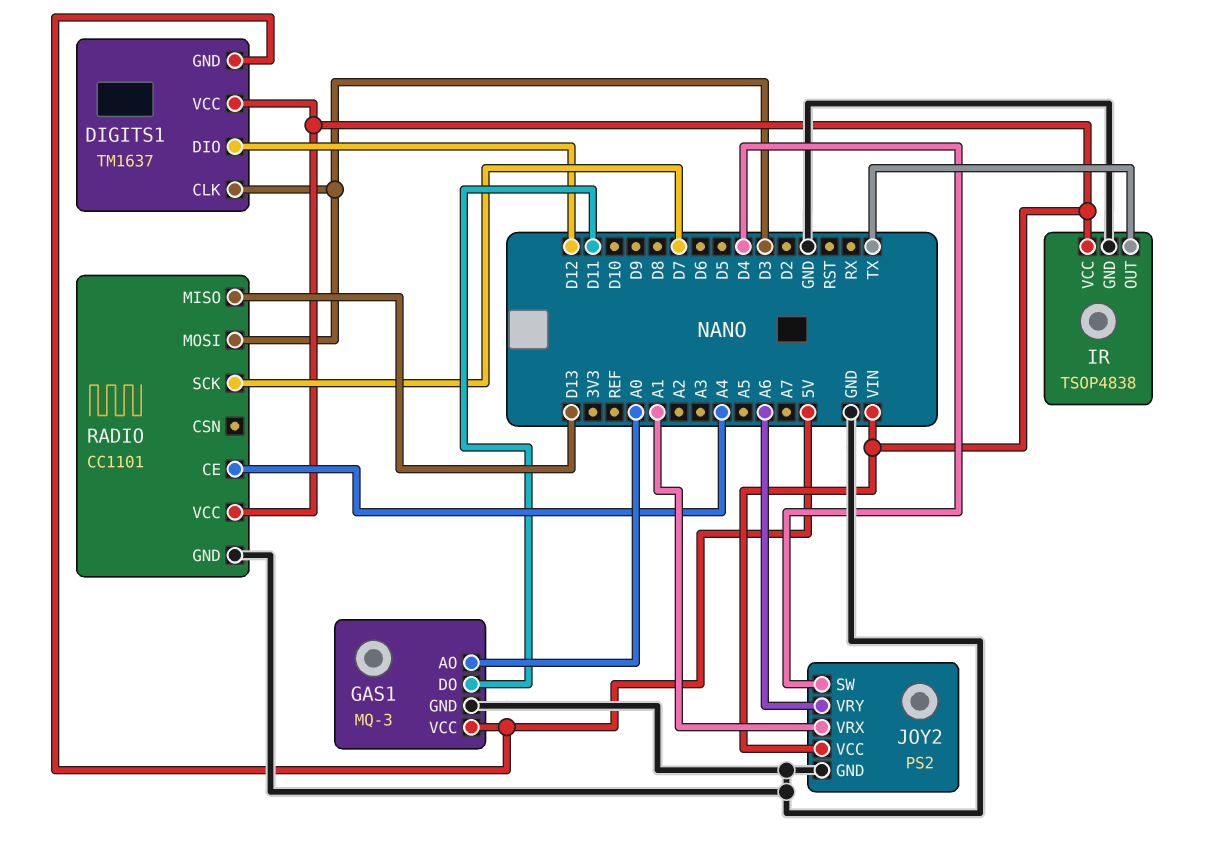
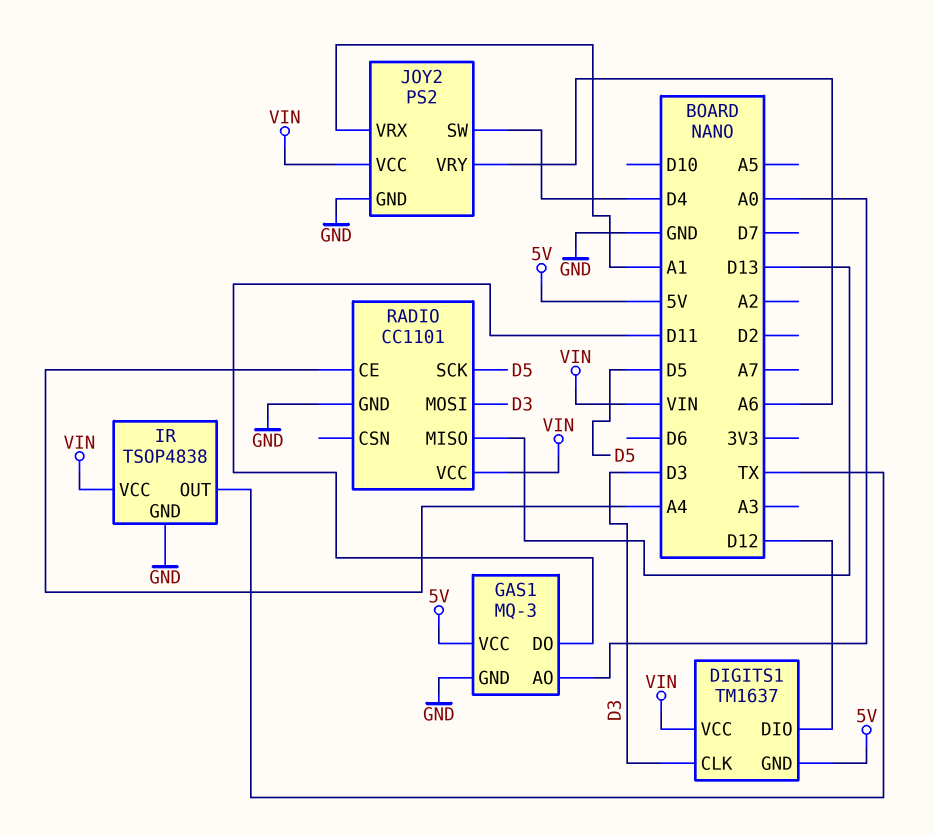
RADIO pin SCK: D7 -> D5

